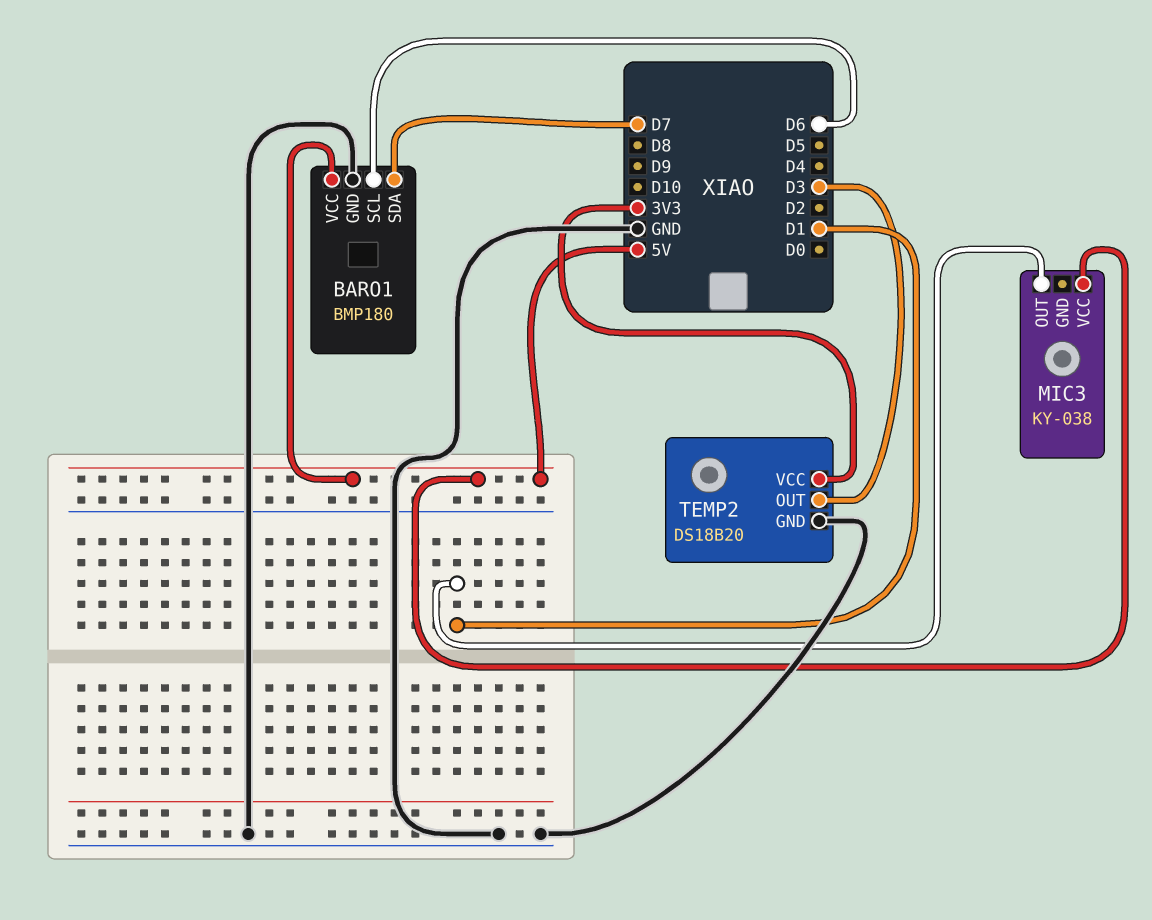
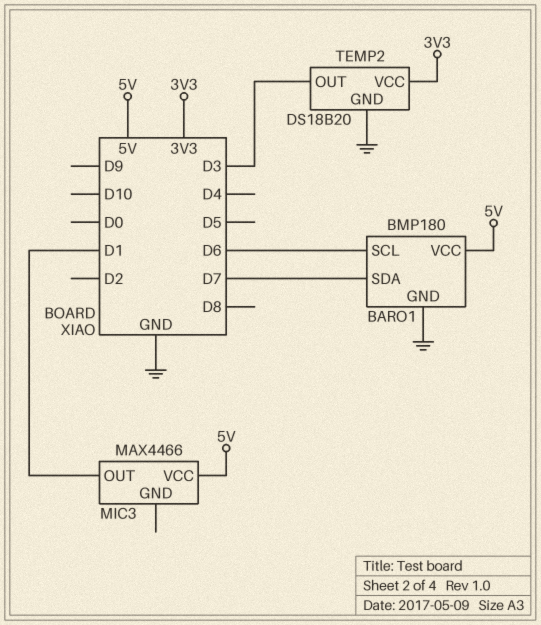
MIC3: KY-038 -> MAX4466

